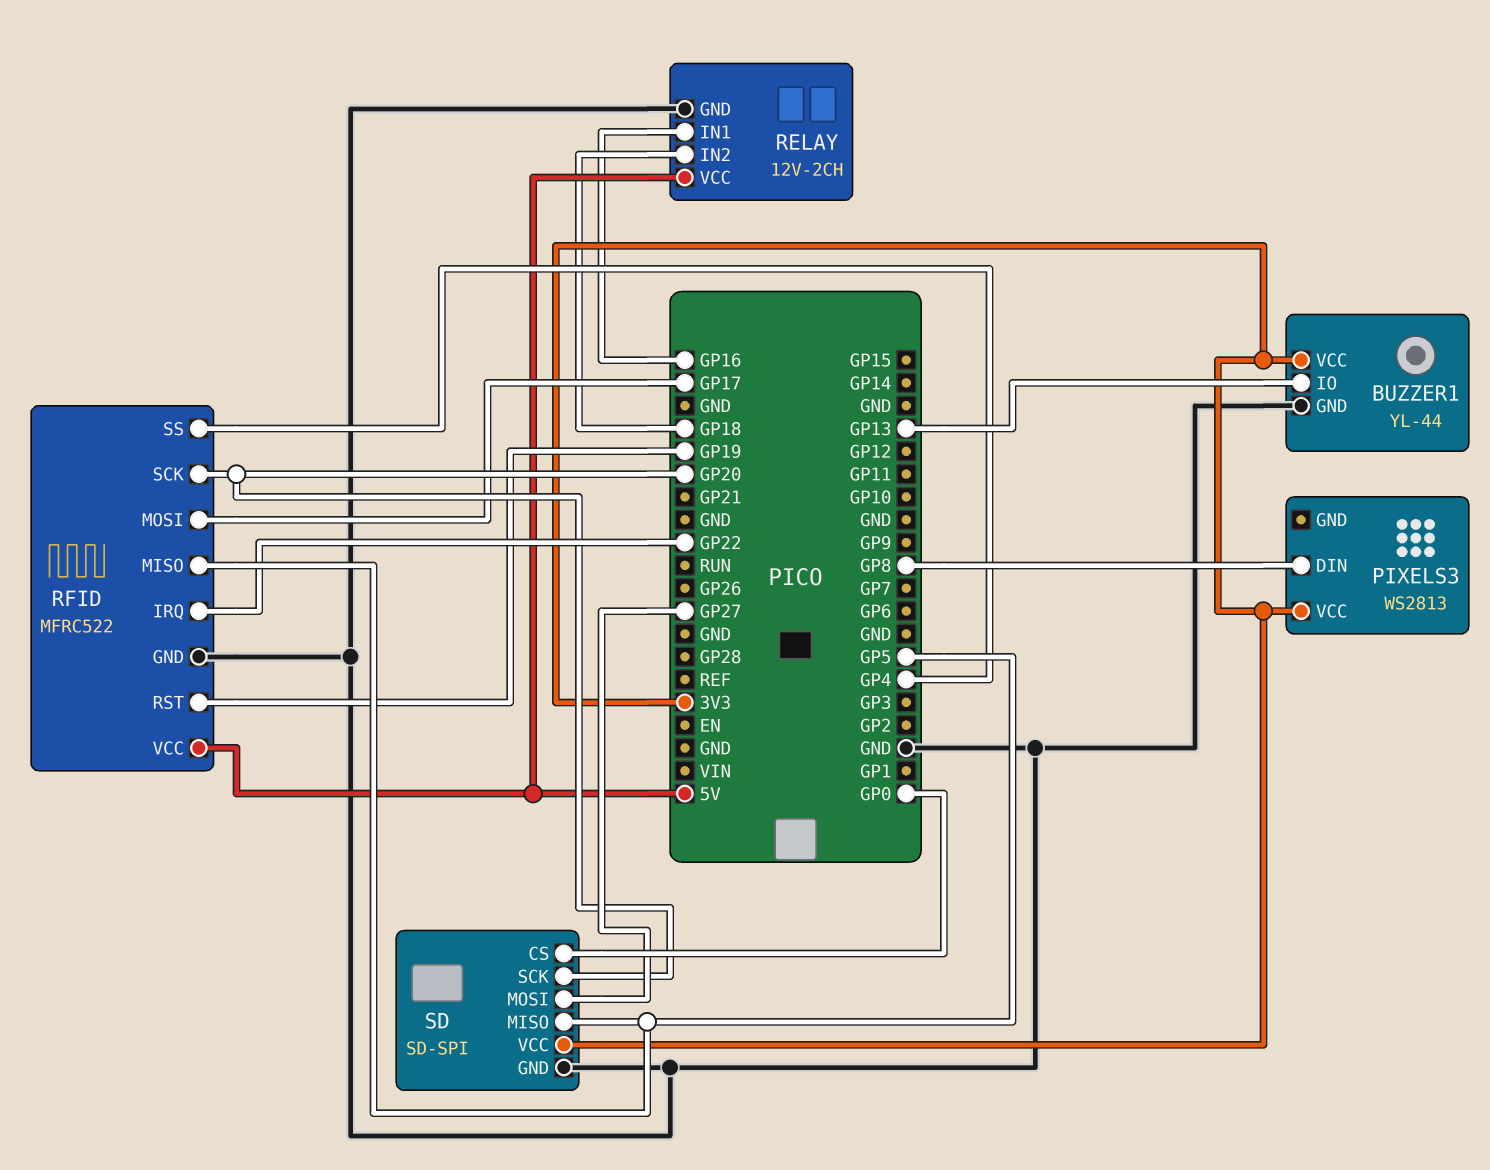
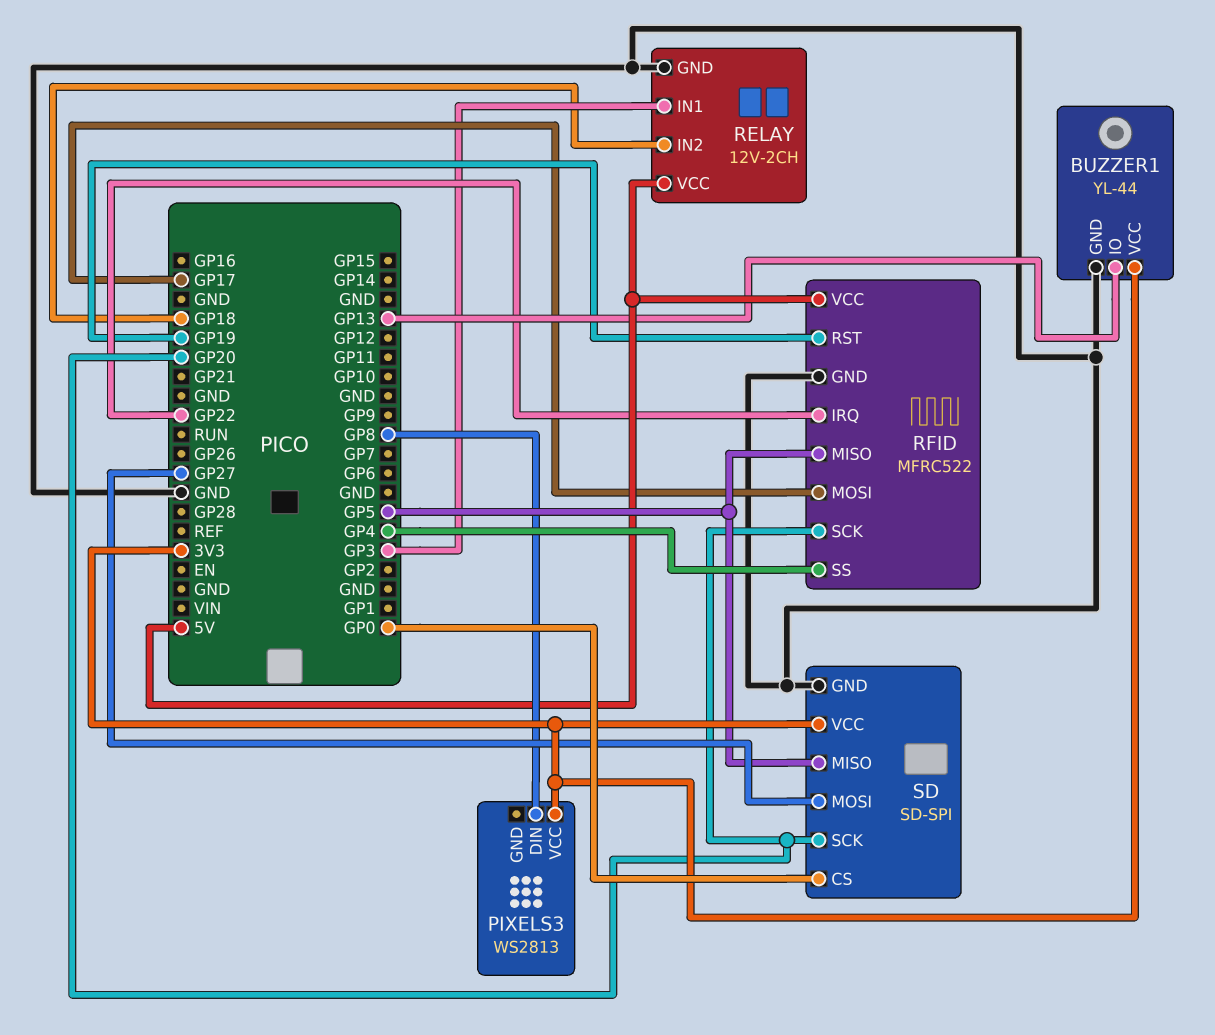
RELAY pin IN1: GP16 -> GP3

